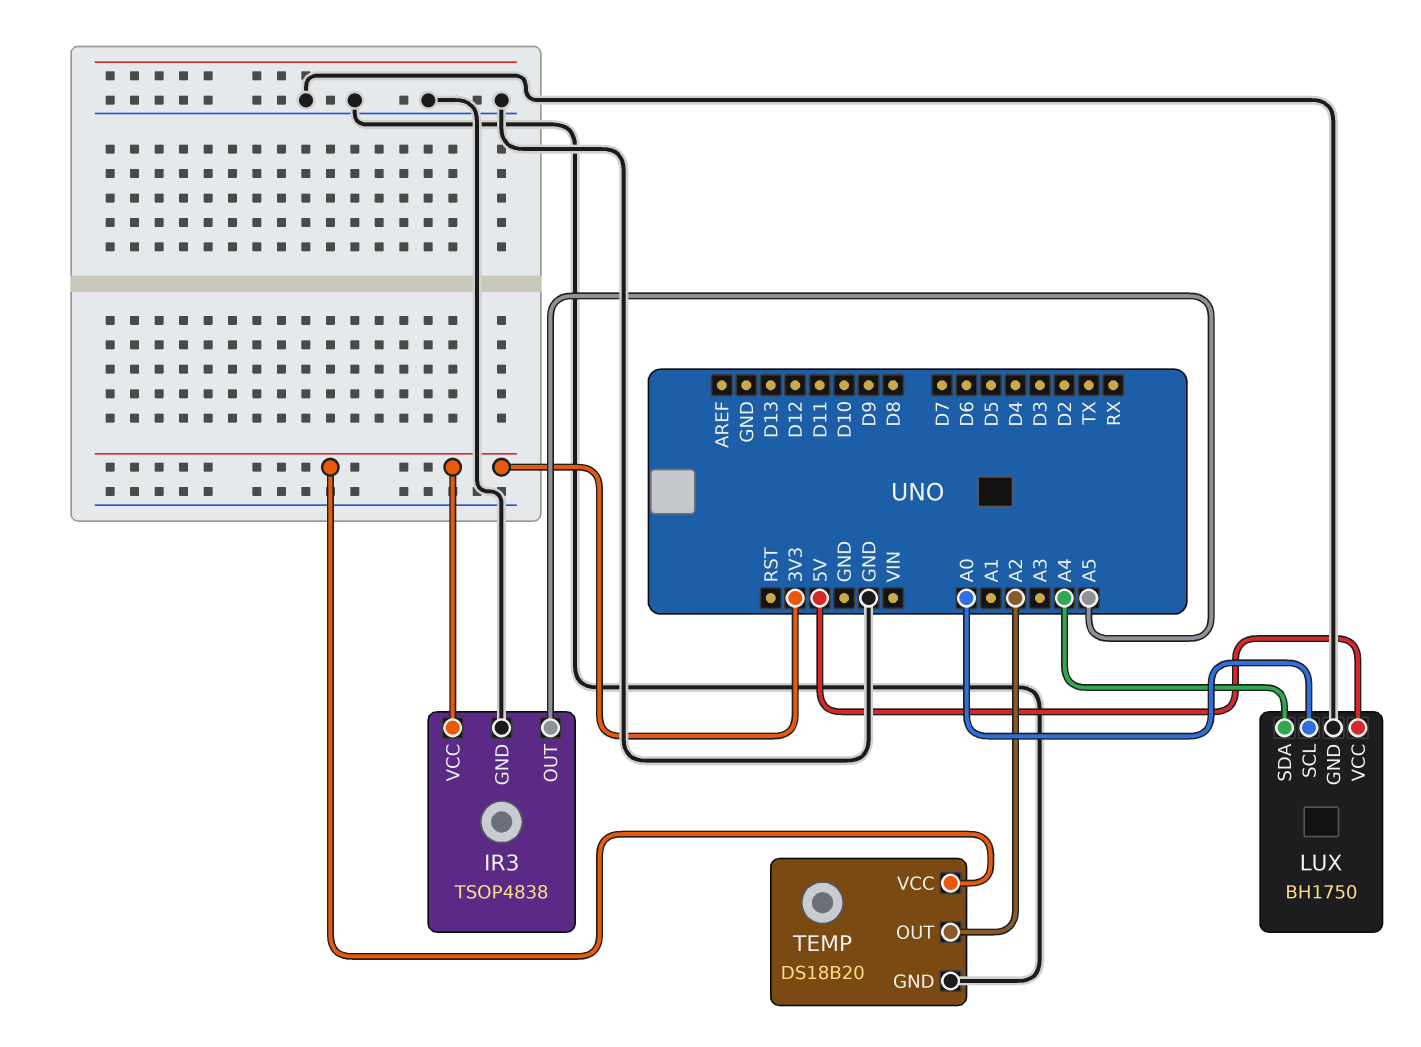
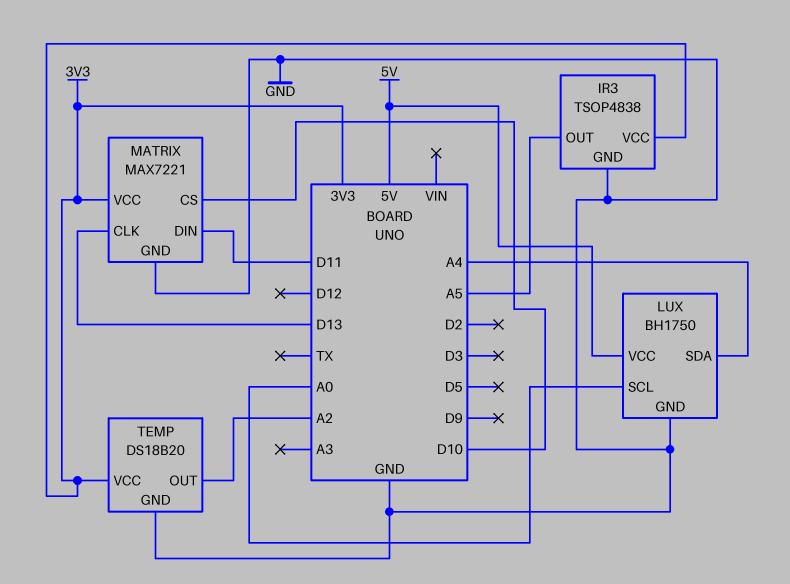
MATRIX: none -> MAX7221
MATRIX pin CLK: none -> D13
MATRIX pin CS: none -> D10
MATRIX pin DIN: none -> D11
MATRIX pin GND: none -> GND
MATRIX pin VCC: none -> 3V3

